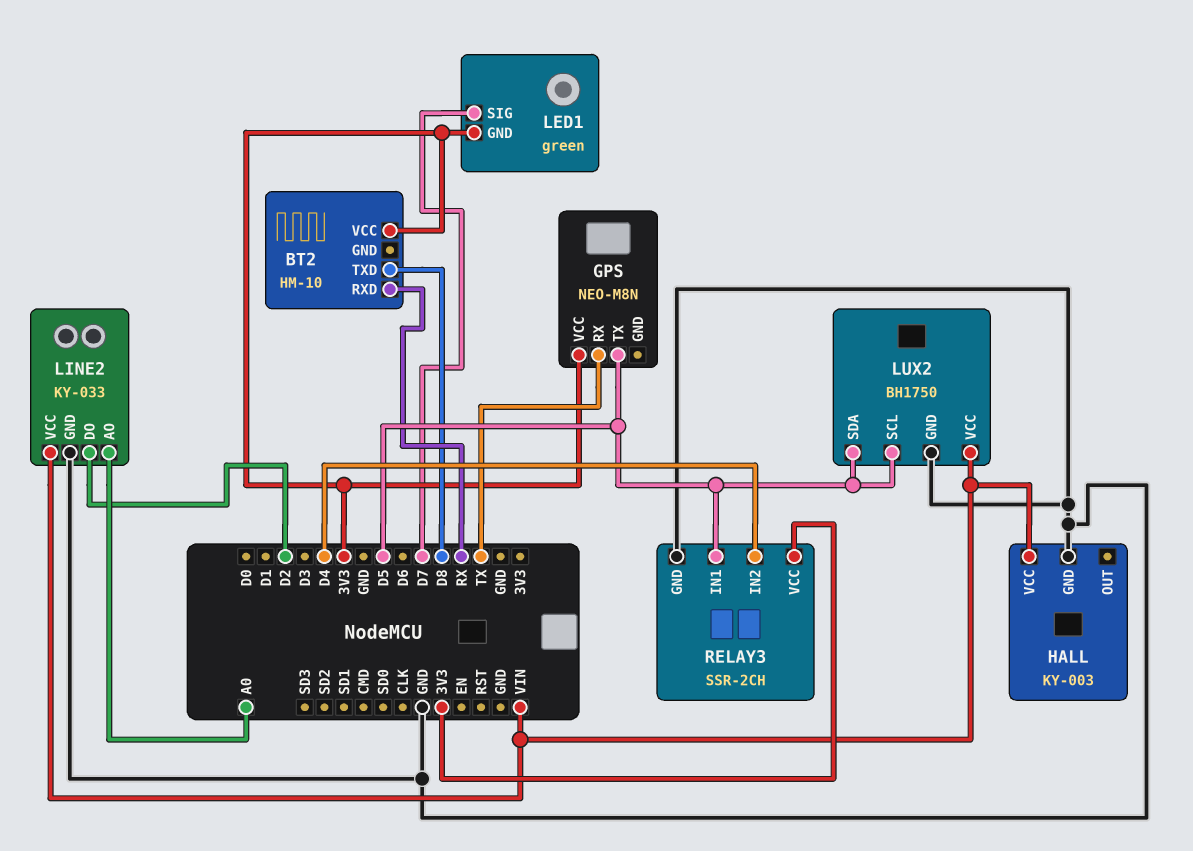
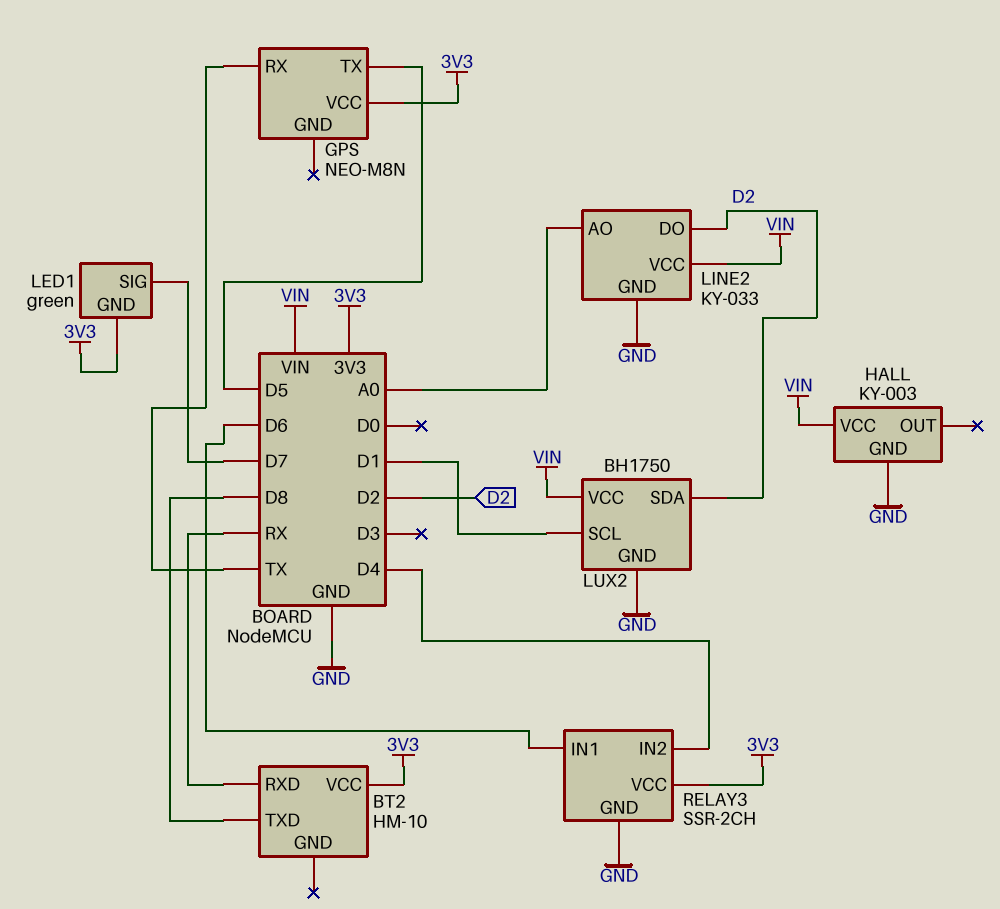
LUX2 pin SCL: D5 -> D1
LUX2 pin SDA: D5 -> D2
RELAY3 pin IN1: D5 -> D6

